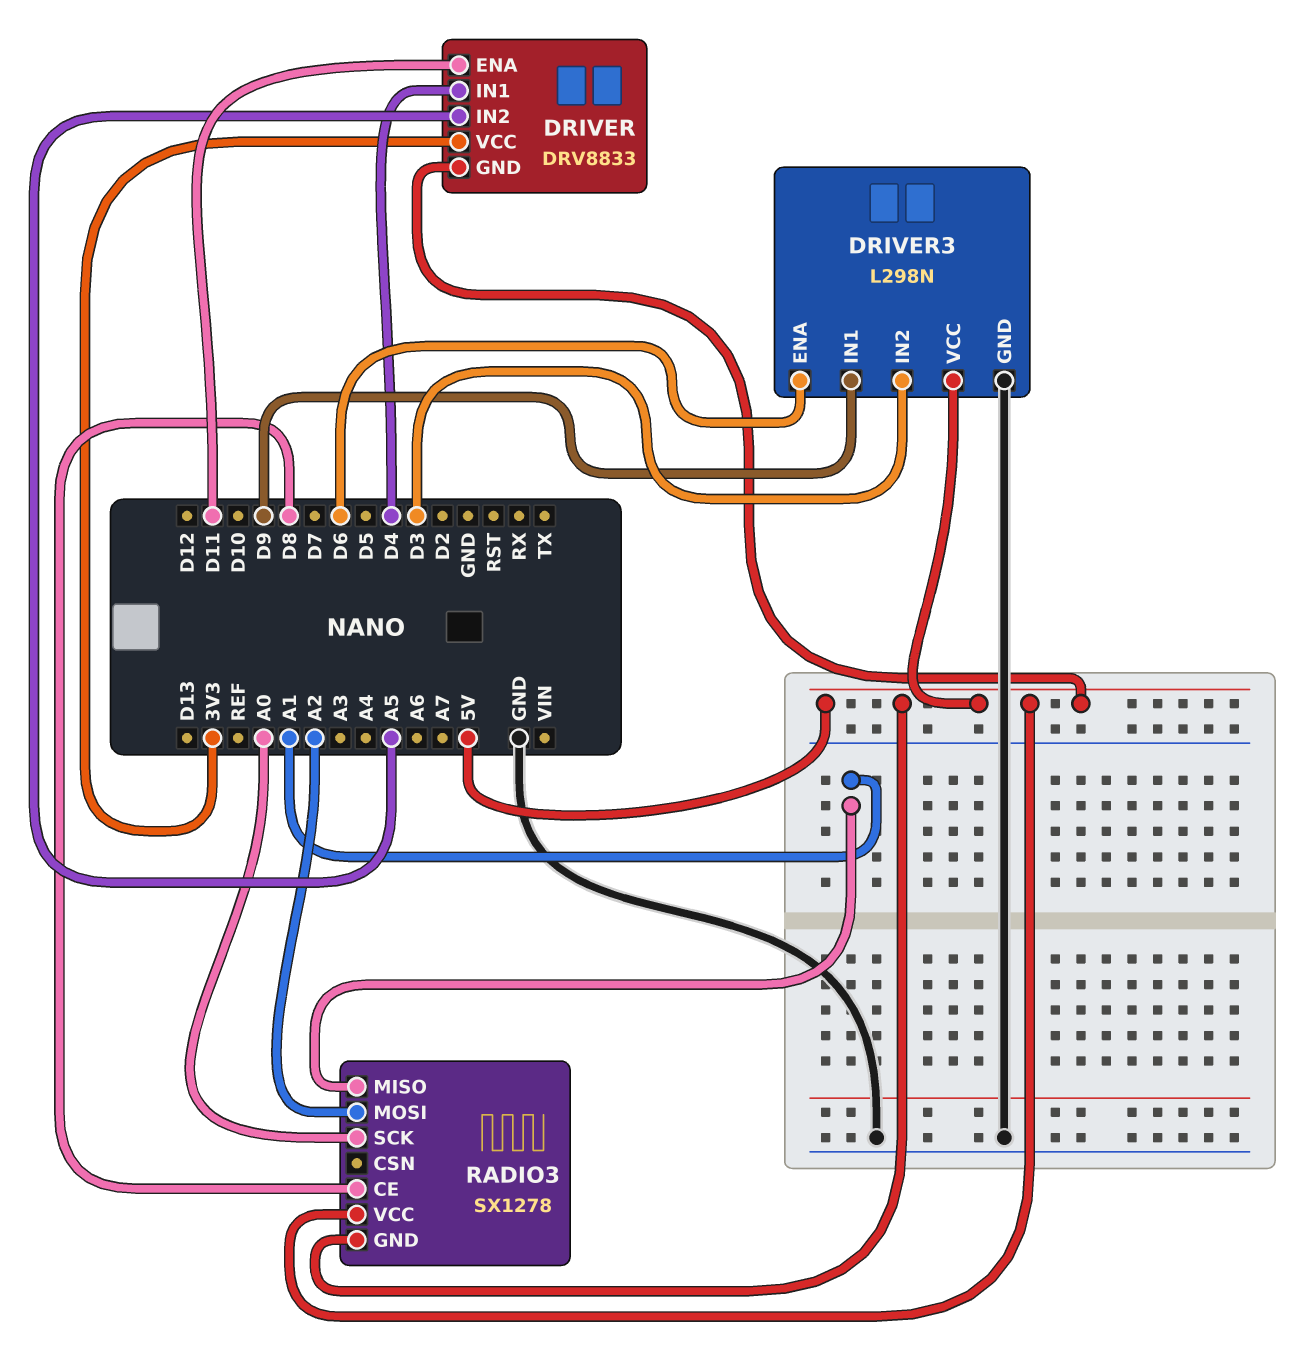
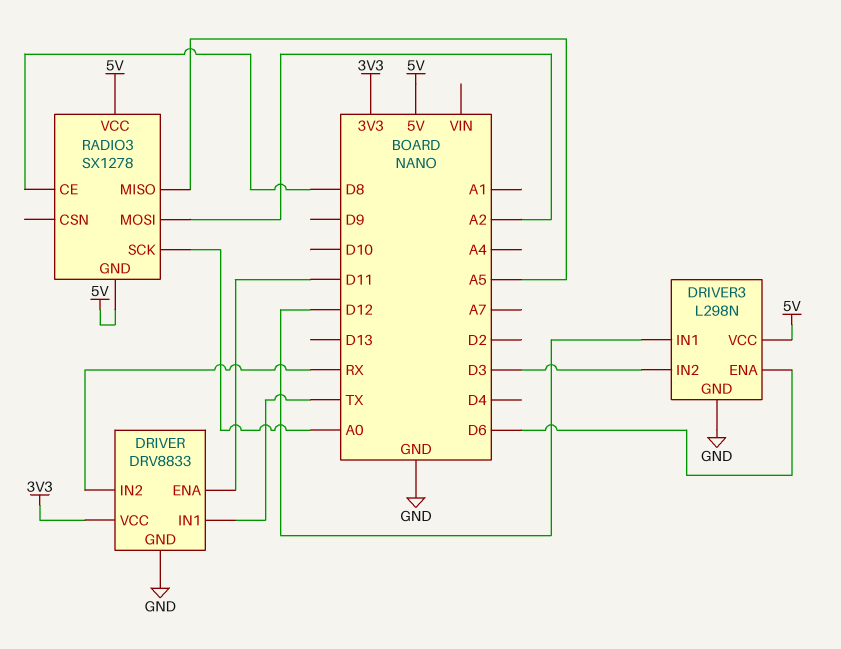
DRIVER pin GND: 5V -> GND
DRIVER pin IN1: D4 -> TX
DRIVER pin IN2: A5 -> RX
DRIVER3 pin IN1: D9 -> D12
RADIO3 pin MISO: A1 -> A5

